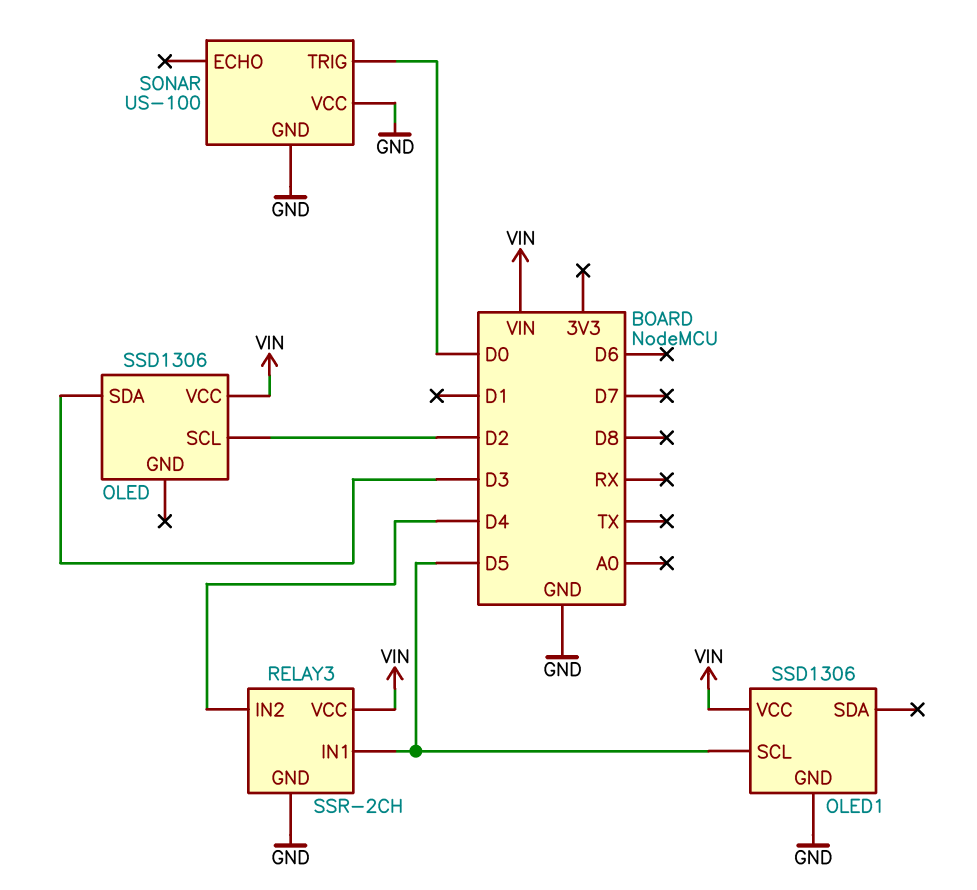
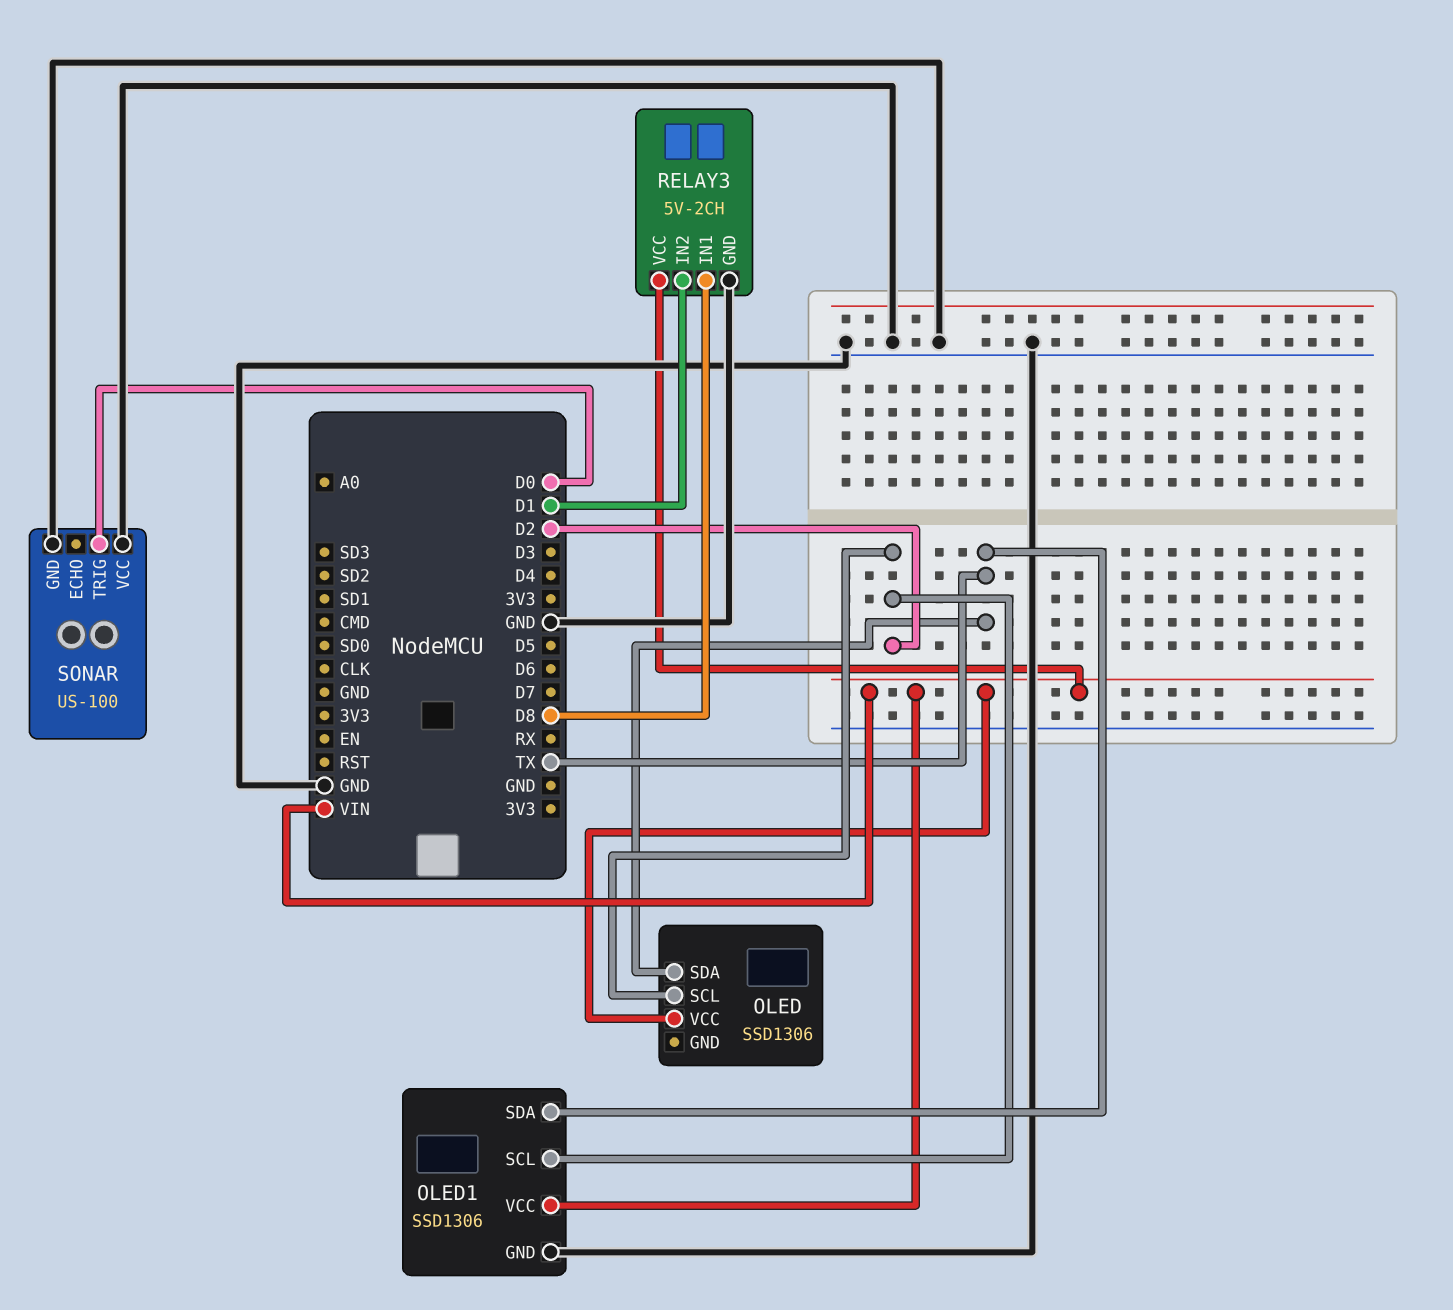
OLED pin SDA: D3 -> TX
OLED1 pin SCL: D5 -> D2
OLED1 pin SDA: none -> TX
RELAY3: SSR-2CH -> 5V-2CH
RELAY3 pin IN1: D5 -> D8
RELAY3 pin IN2: D4 -> D1

